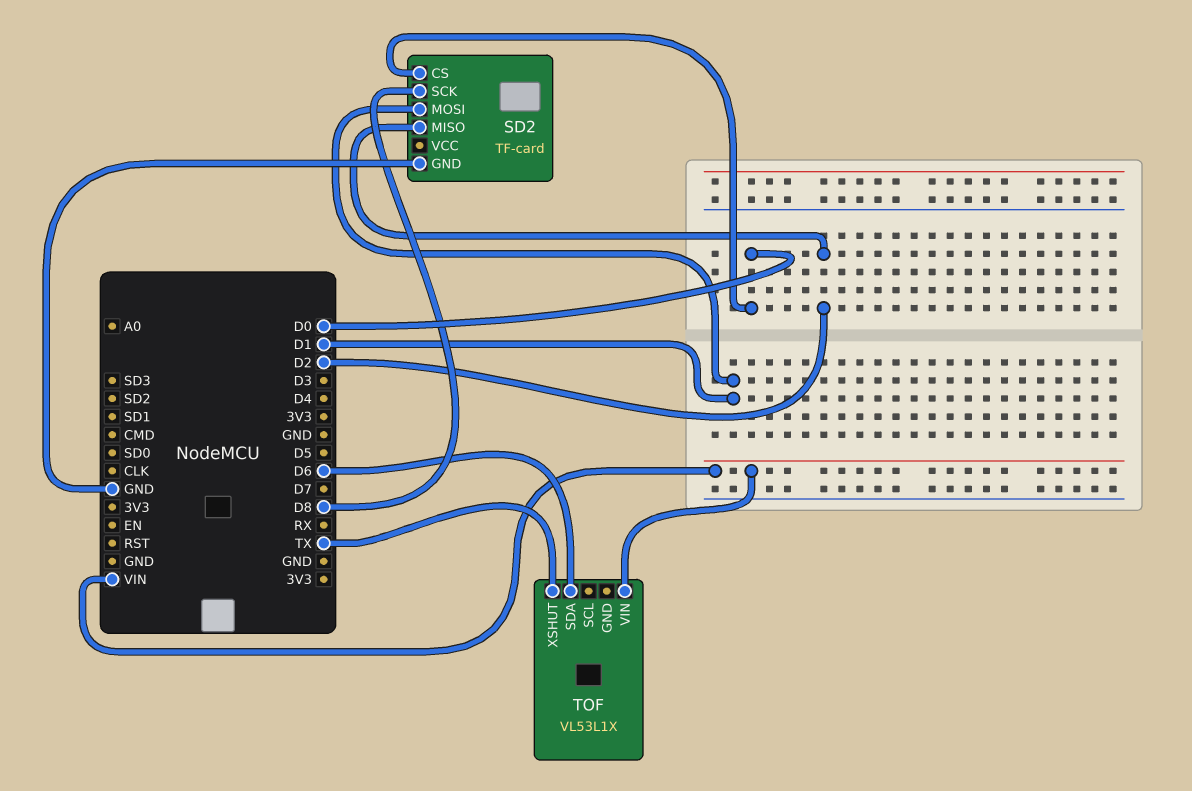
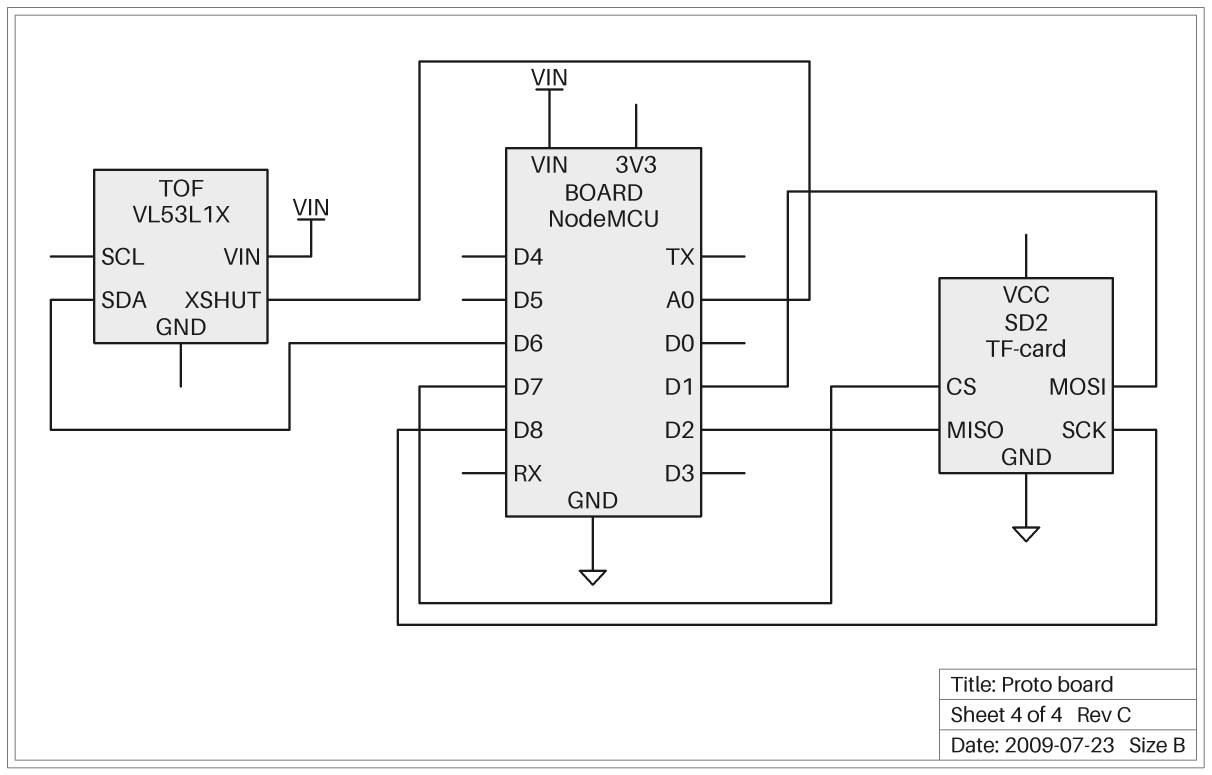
SD2 pin CS: D0 -> D7
TOF pin XSHUT: TX -> A0

